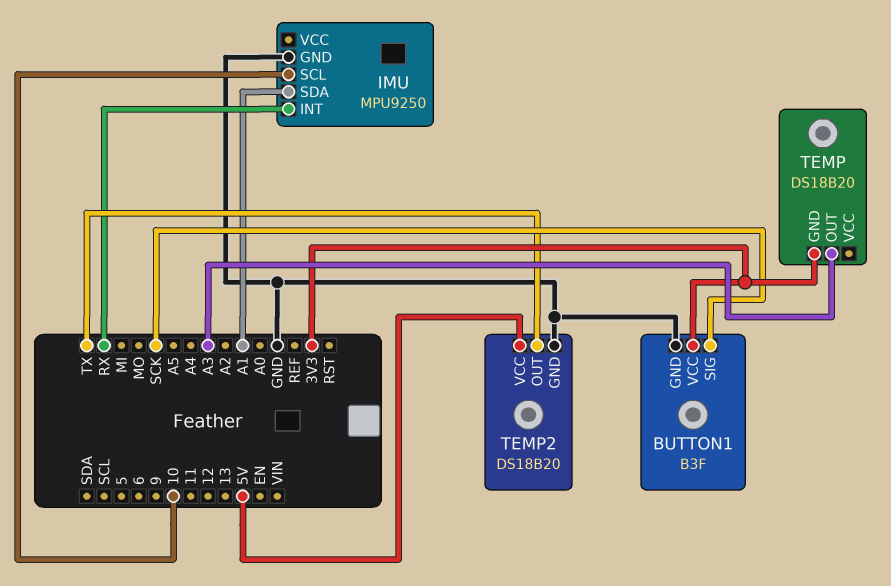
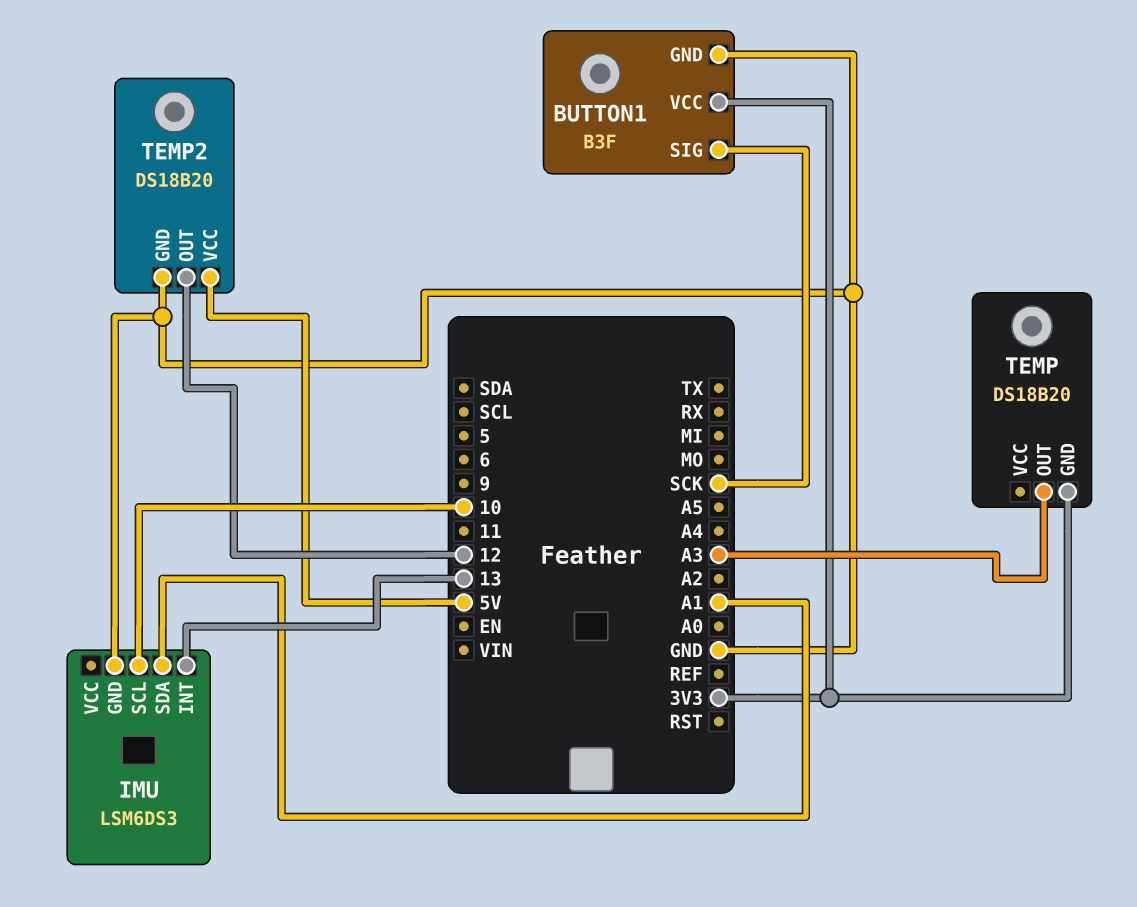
IMU: MPU9250 -> LSM6DS3
IMU pin INT: RX -> 13
TEMP2 pin OUT: TX -> 12

